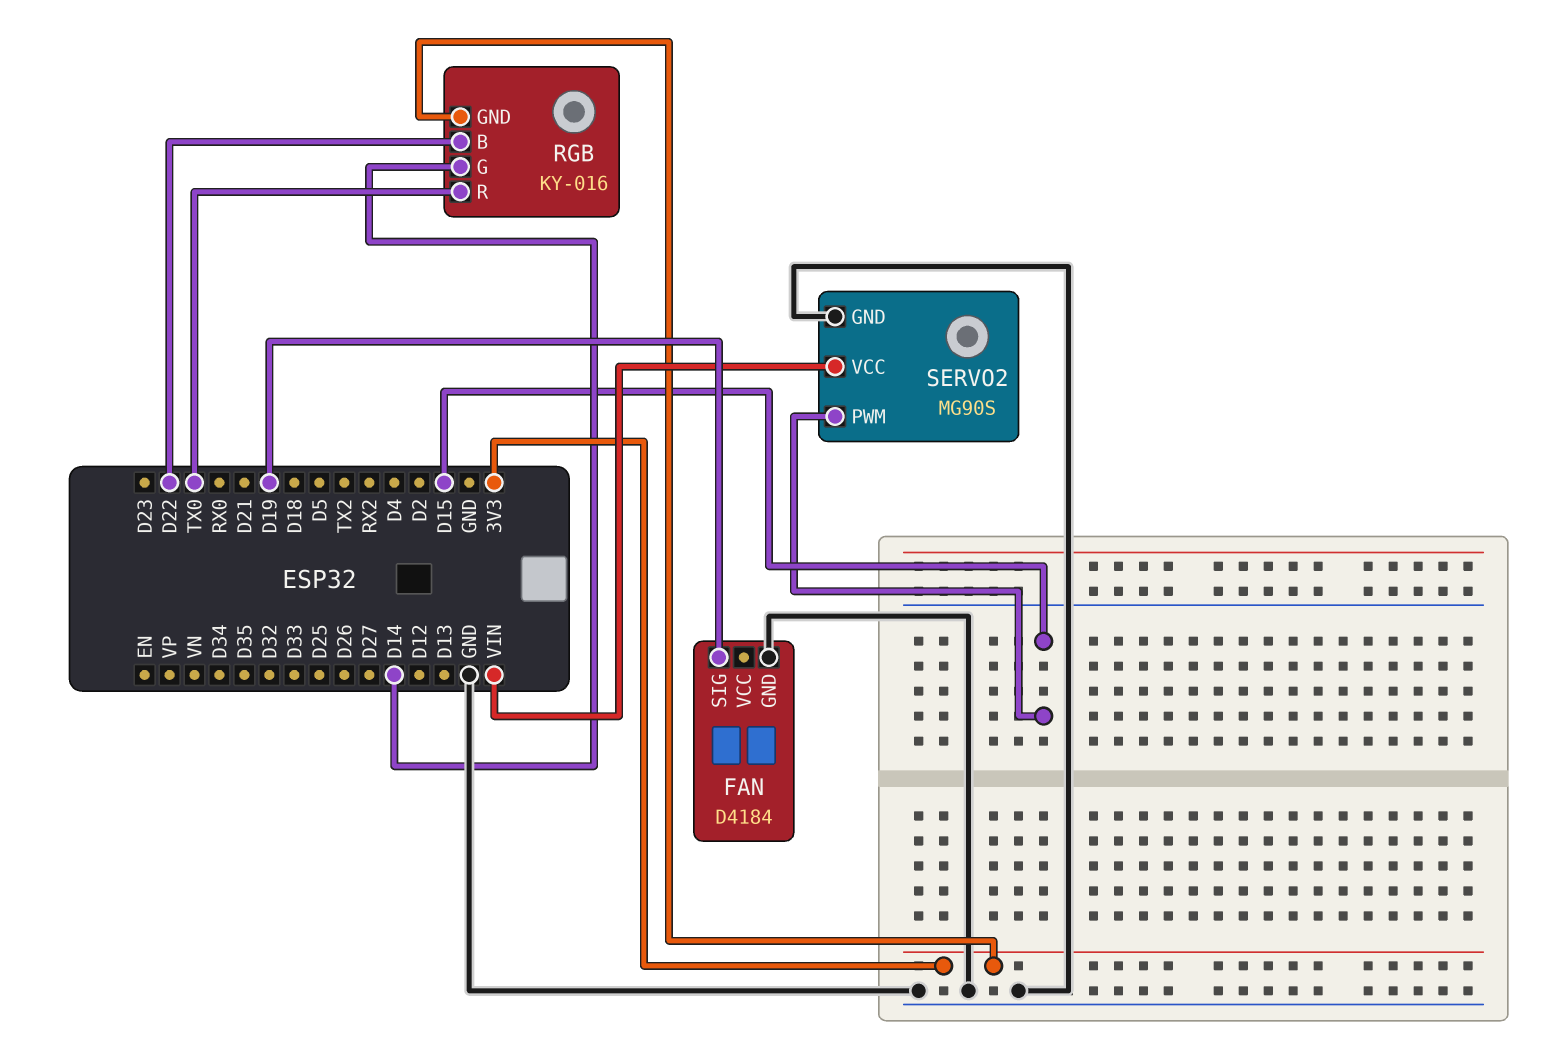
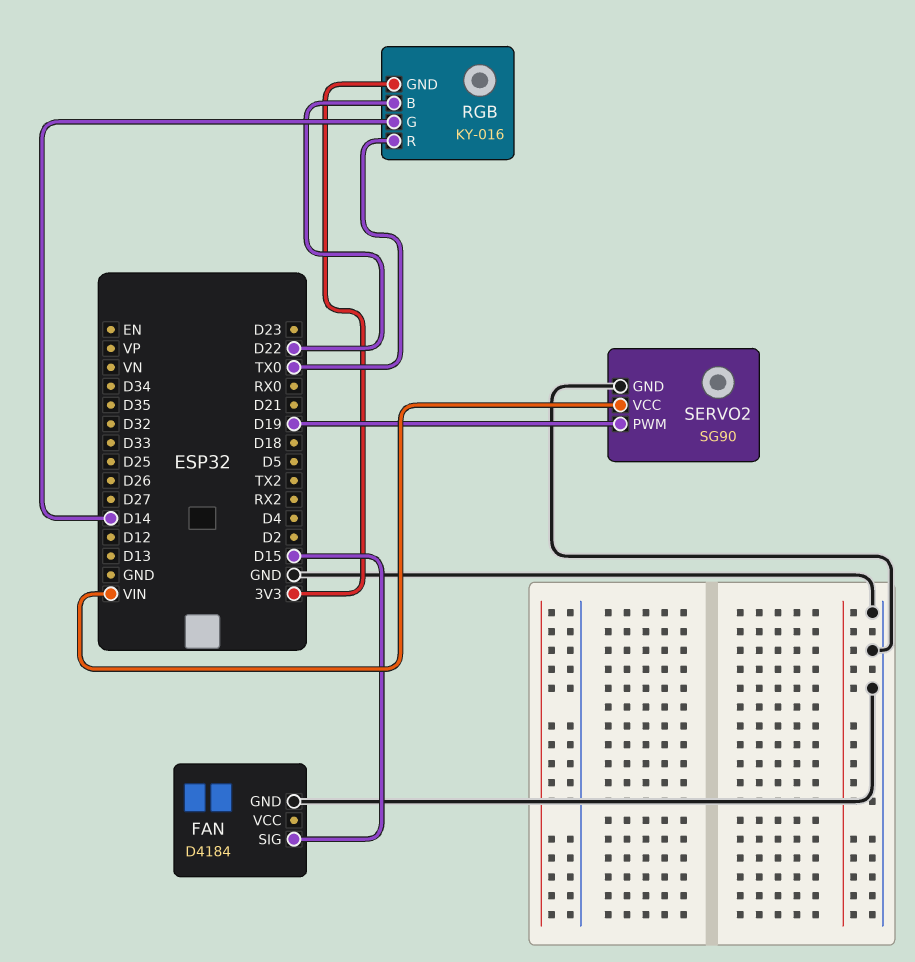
FAN pin SIG: D19 -> D15
SERVO2: MG90S -> SG90
SERVO2 pin PWM: D15 -> D19

